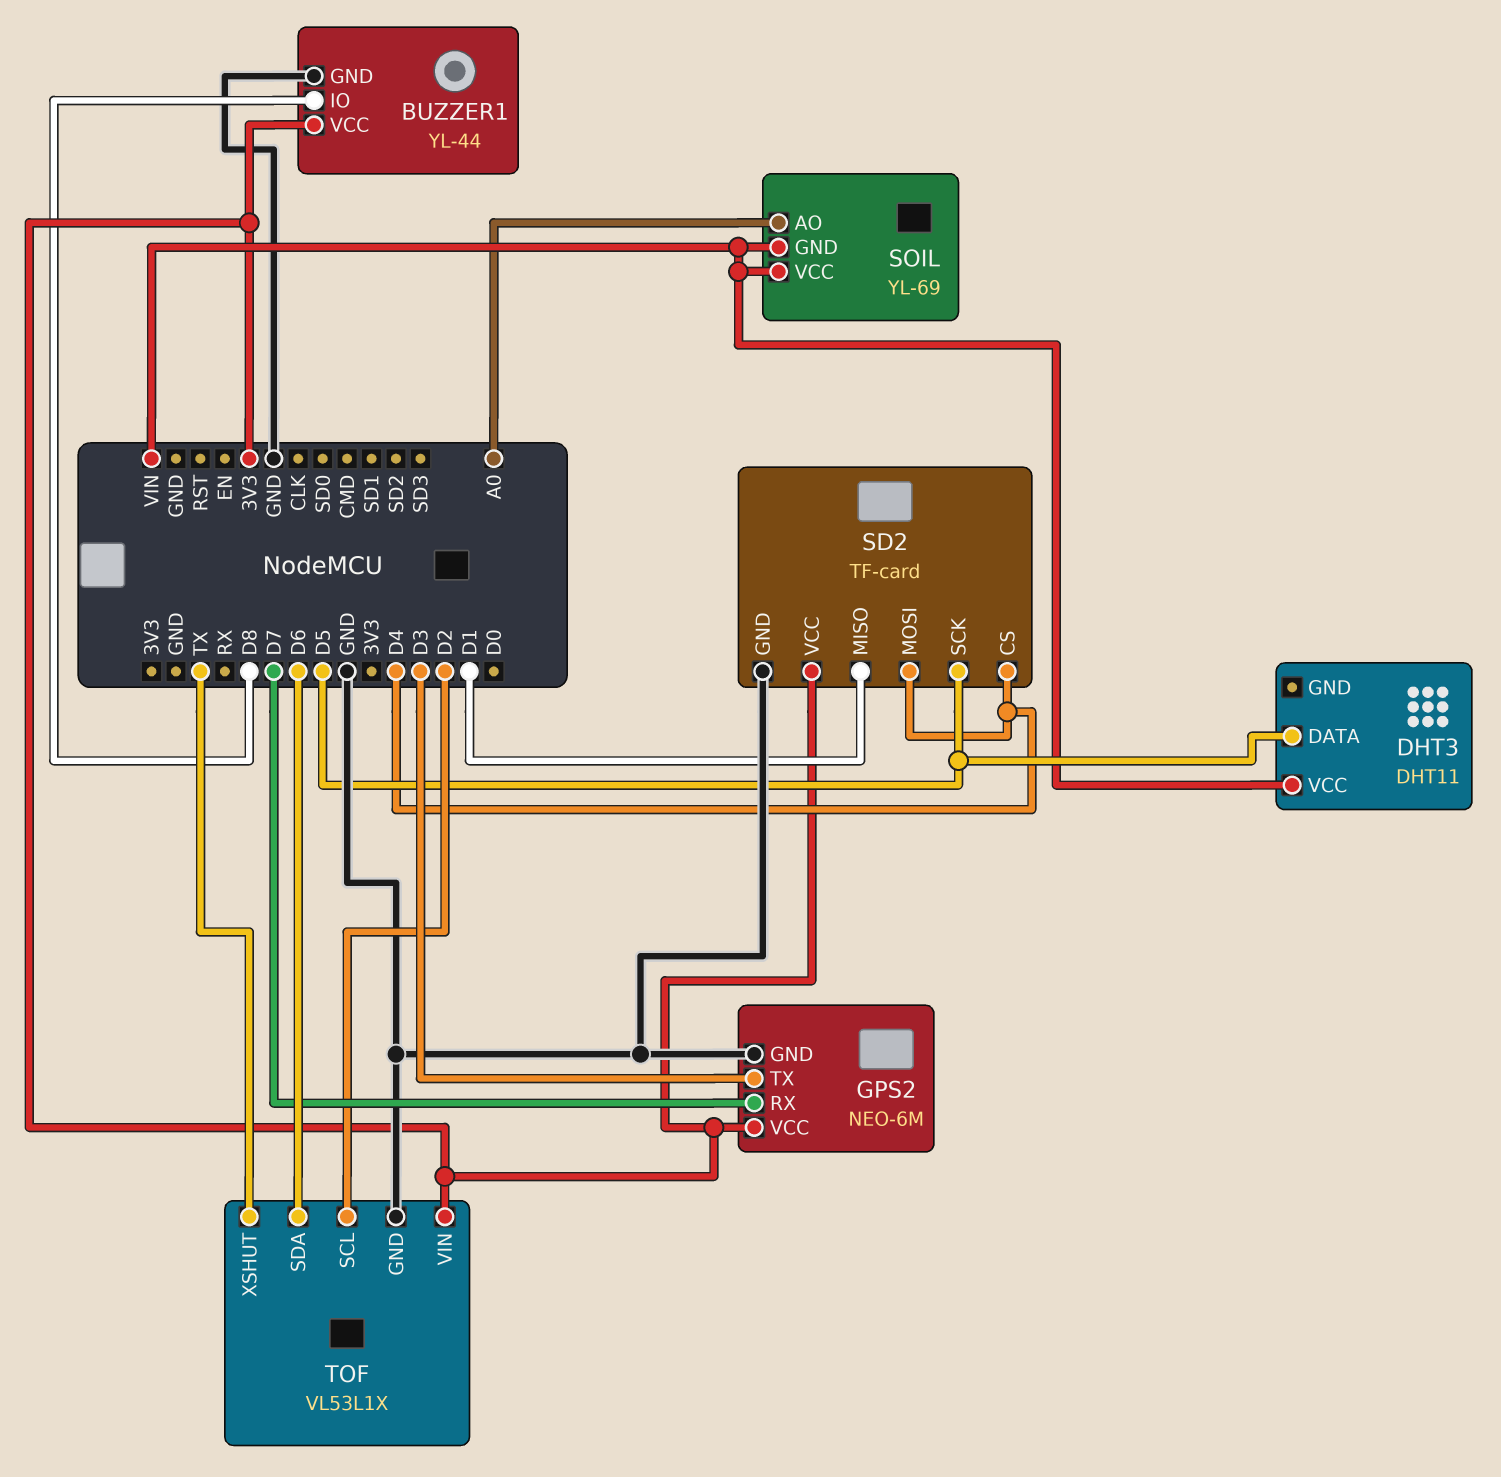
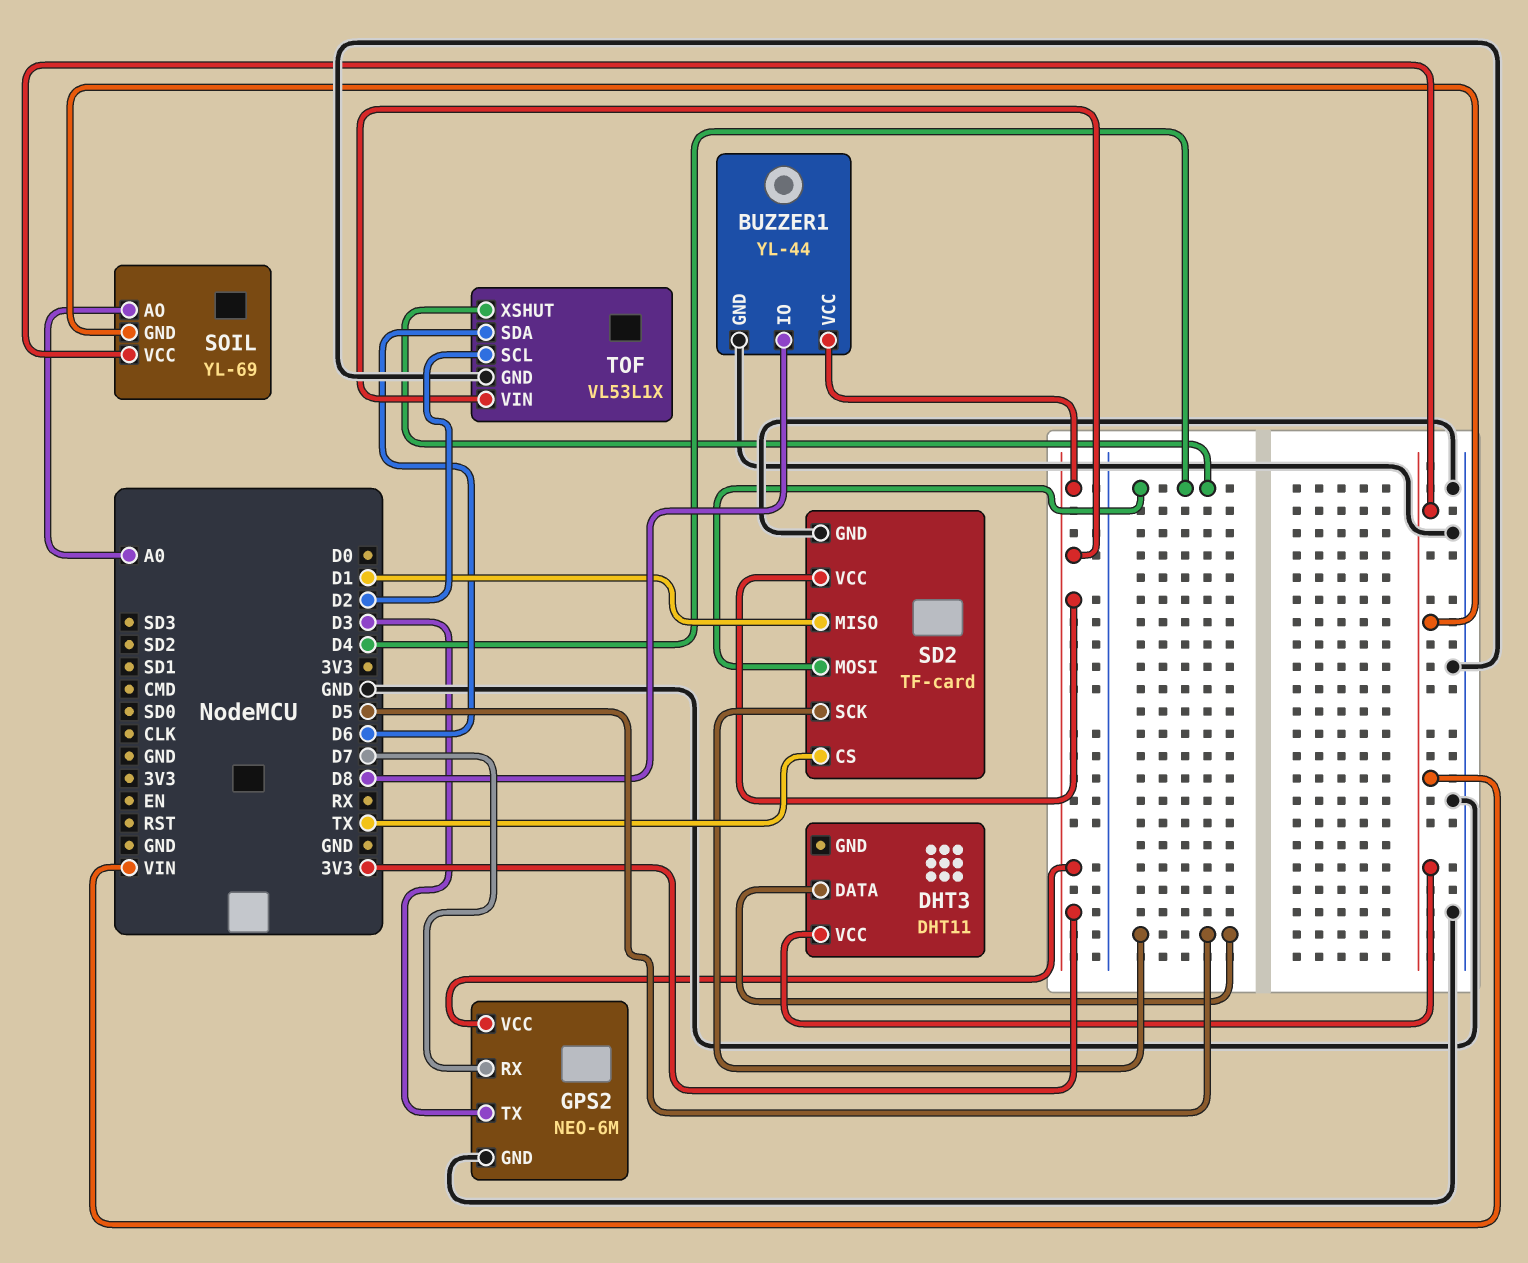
SD2 pin CS: D4 -> TX
TOF pin XSHUT: TX -> D4

